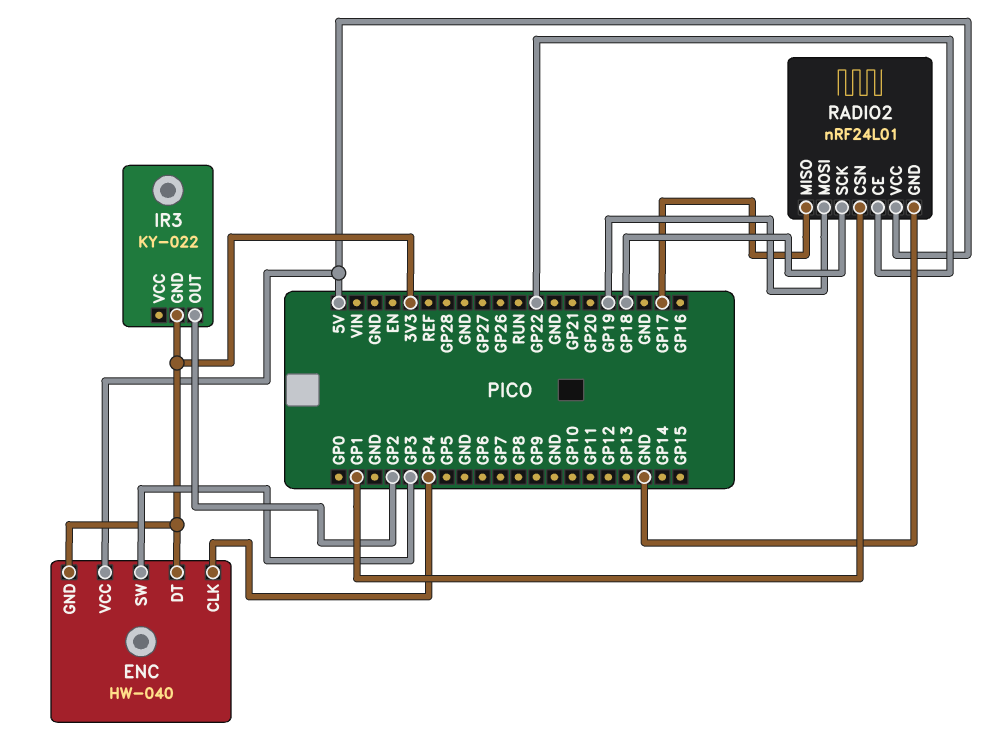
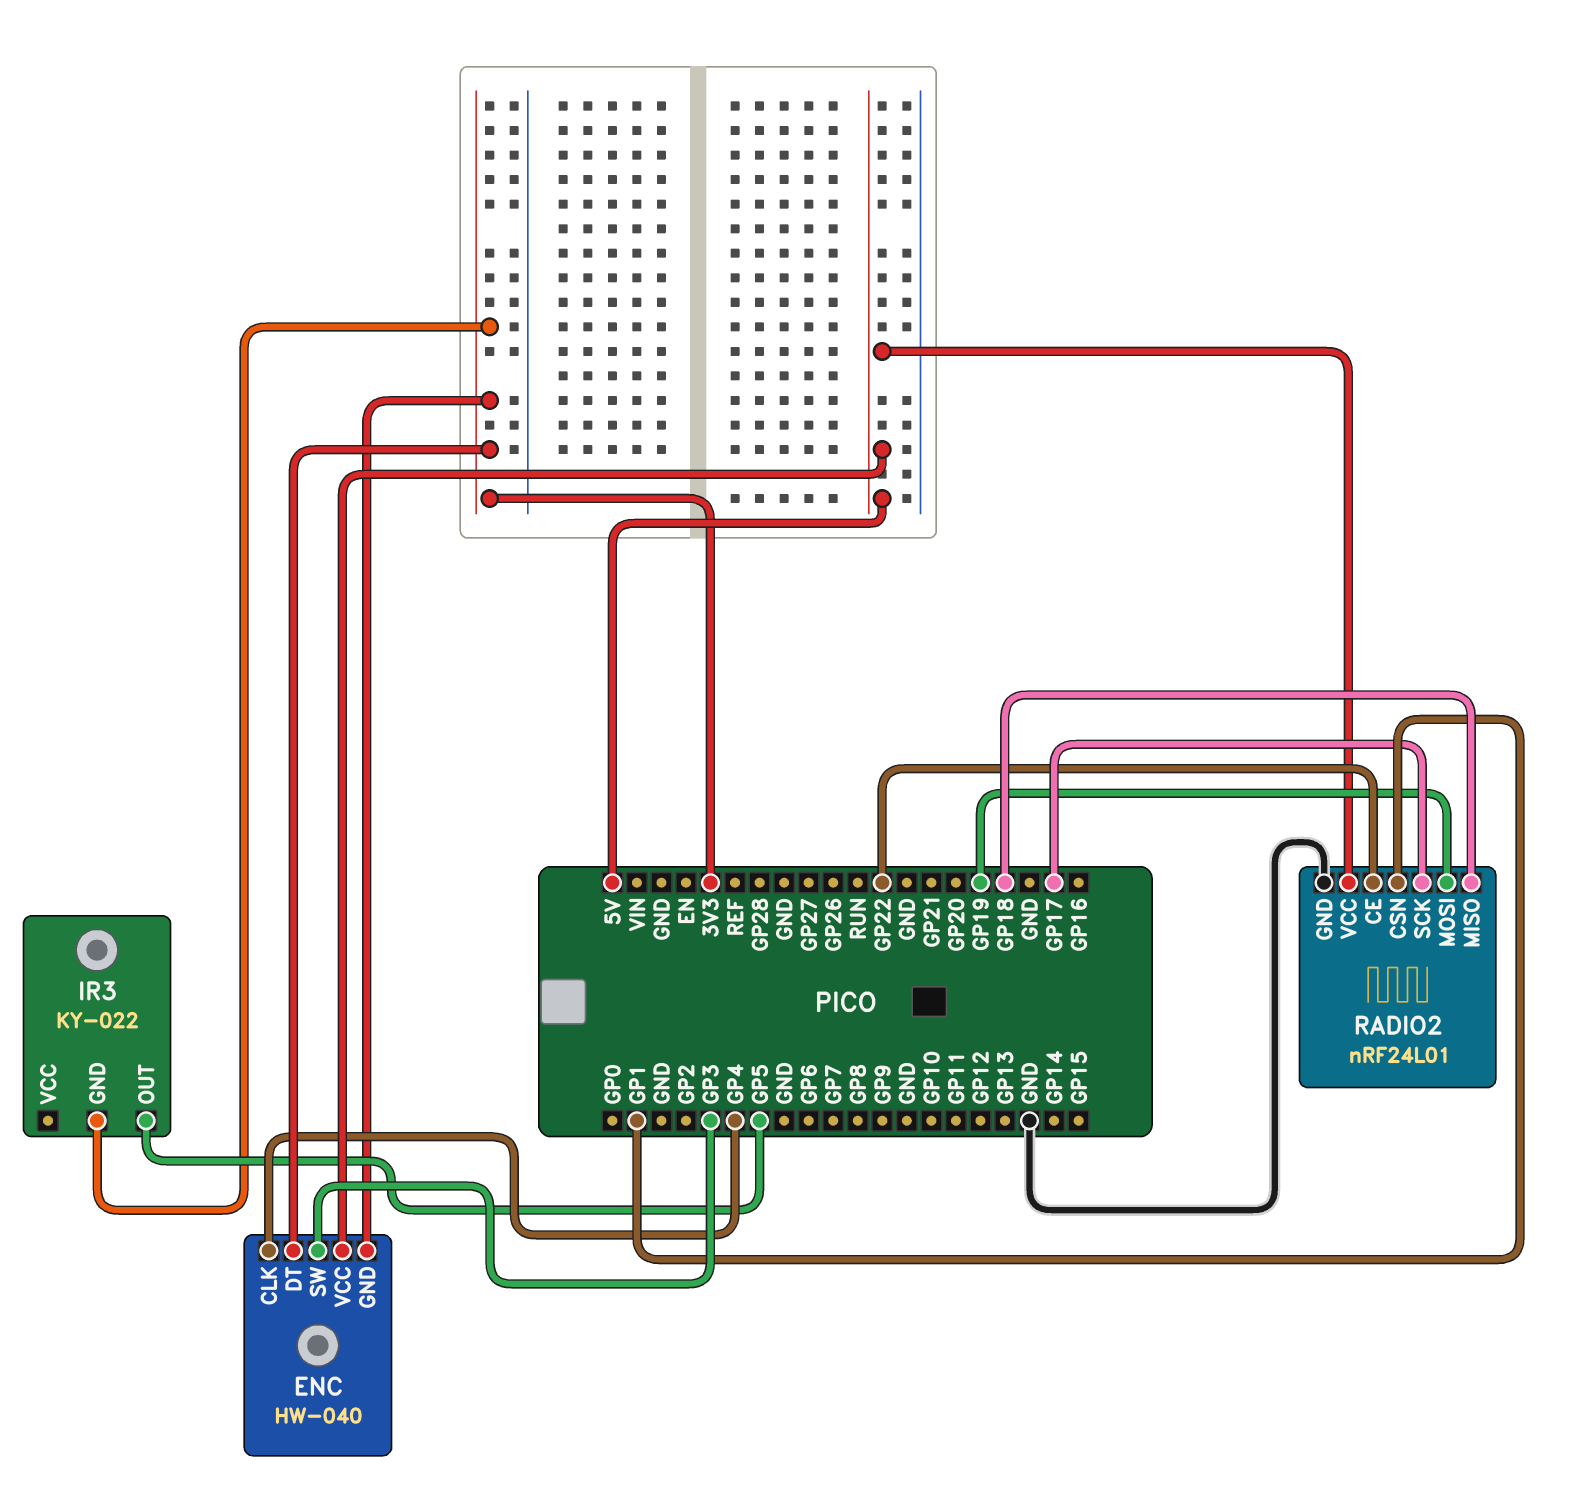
IR3 pin OUT: GP2 -> GP5
RADIO2 pin MISO: GP17 -> GP18
RADIO2 pin SCK: GP18 -> GP17

